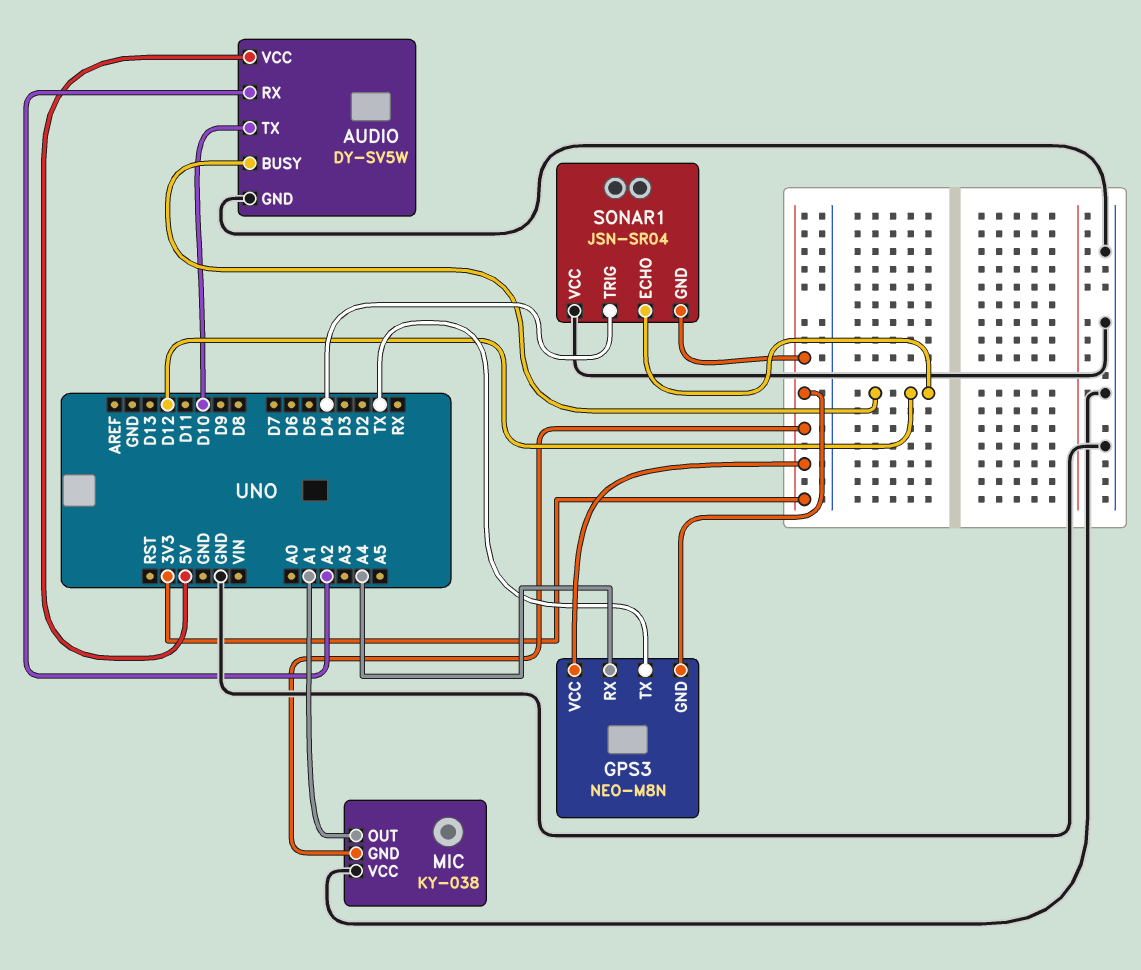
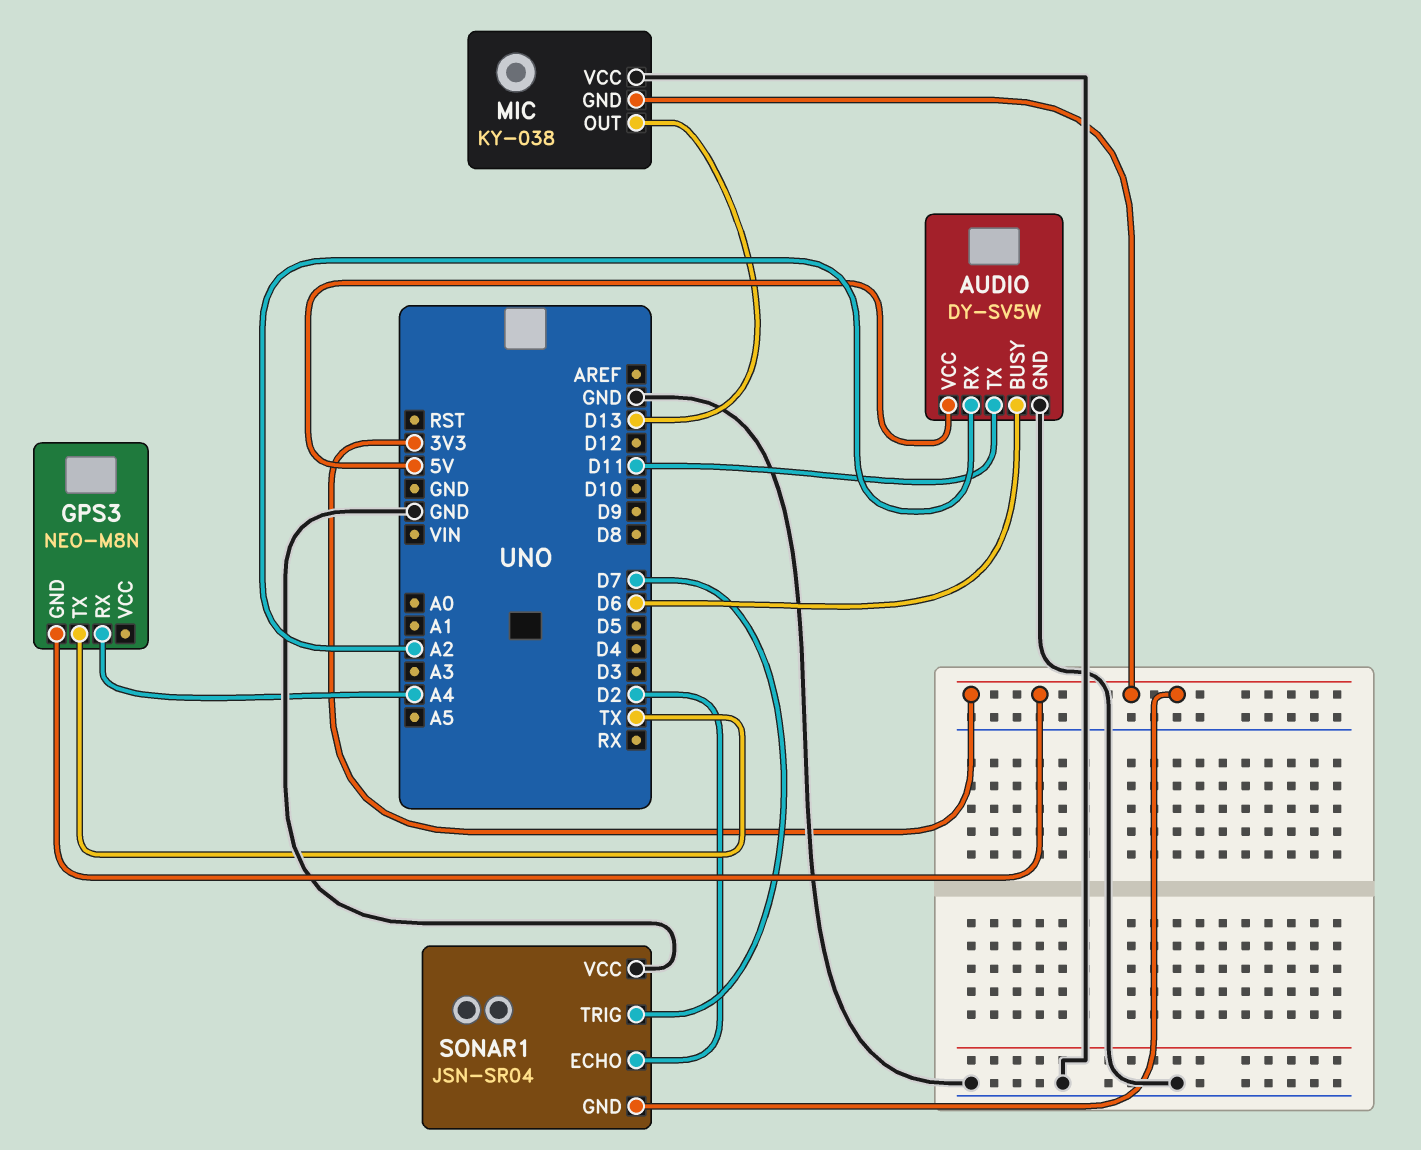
AUDIO pin BUSY: D12 -> D6
AUDIO pin TX: D10 -> D11
GPS3 pin VCC: 3V3 -> none
MIC pin OUT: A1 -> D13
SONAR1 pin ECHO: D12 -> D2
SONAR1 pin TRIG: D4 -> D7

